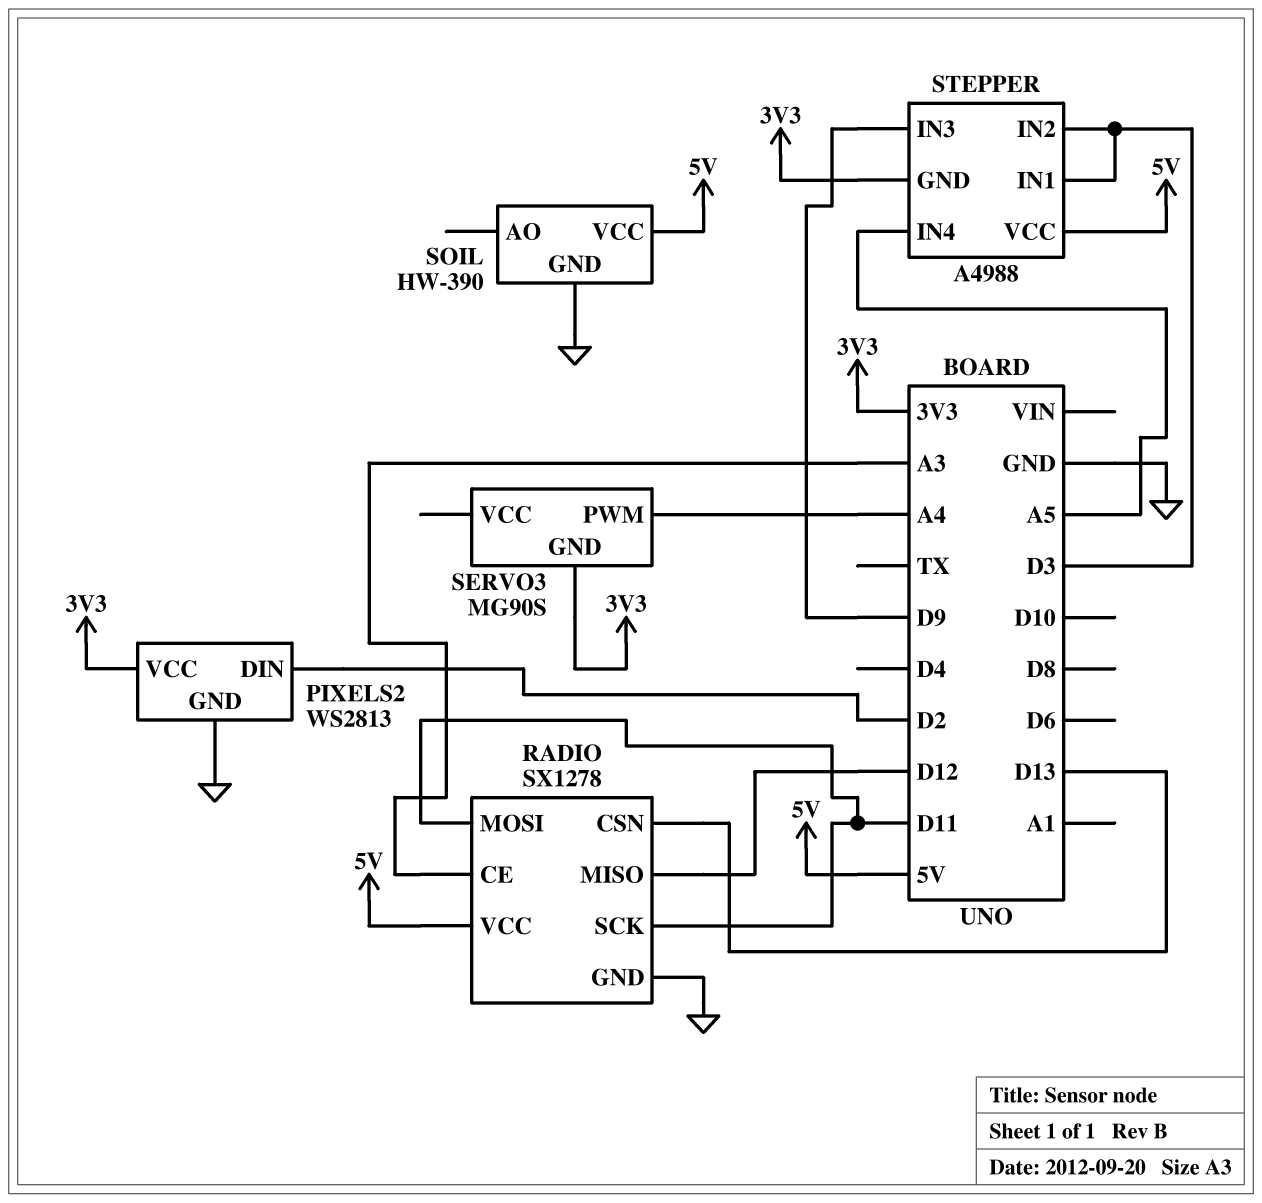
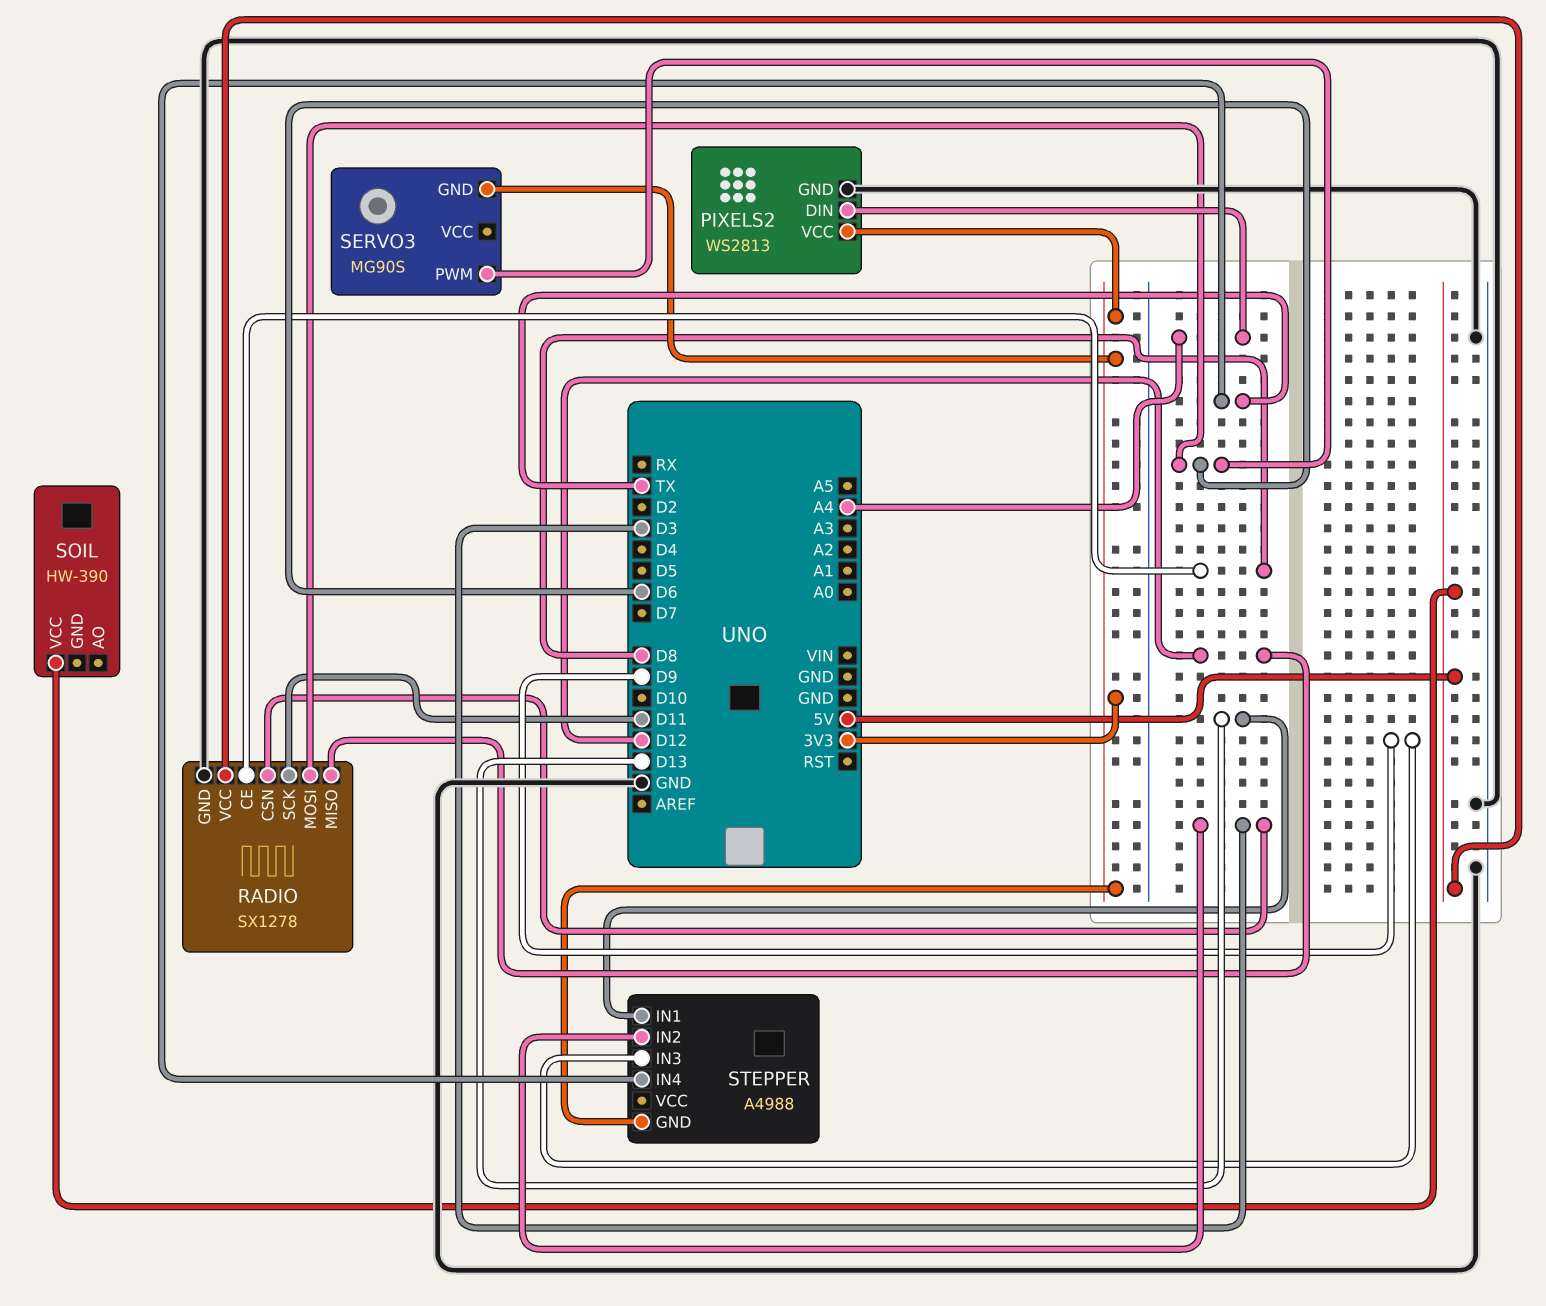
PIXELS2 pin DIN: D2 -> A4
RADIO pin CE: A3 -> D8
RADIO pin CSN: D13 -> D3
RADIO pin MOSI: D11 -> D6
SERVO3 pin PWM: A4 -> D6
SOIL pin GND: GND -> none
STEPPER pin IN1: D3 -> D13
STEPPER pin IN4: A5 -> TX
STEPPER pin VCC: 5V -> none

